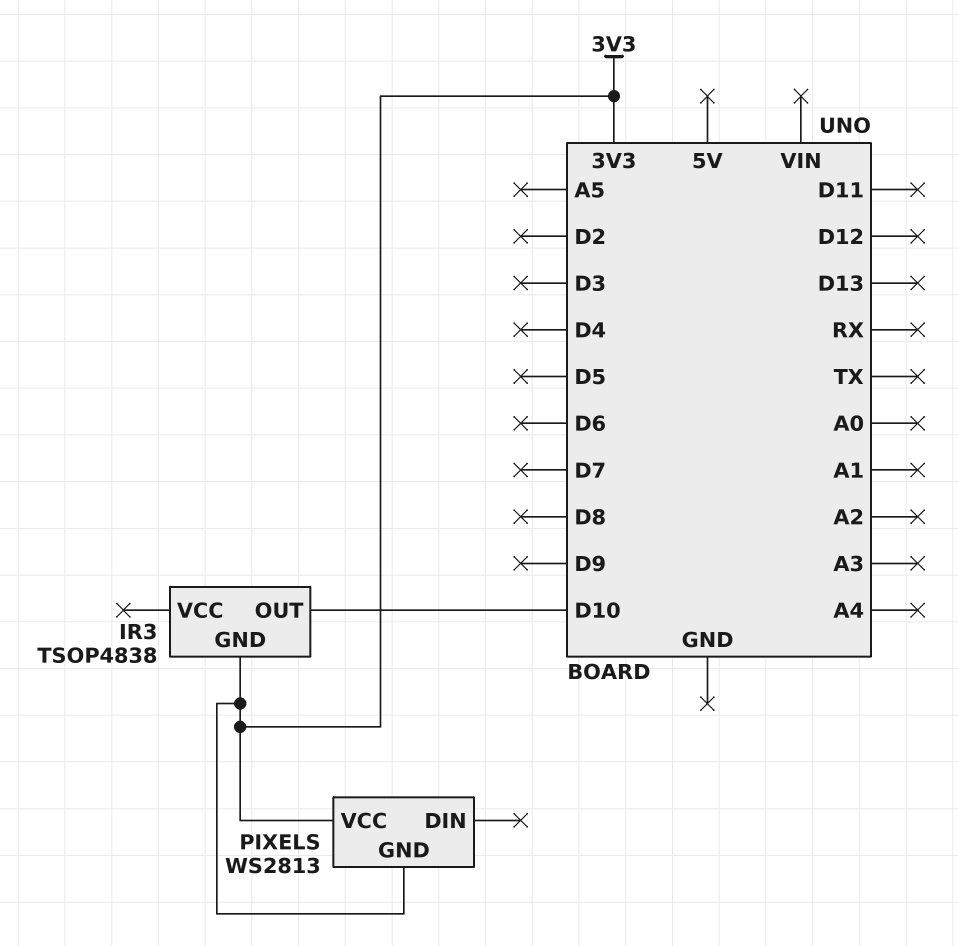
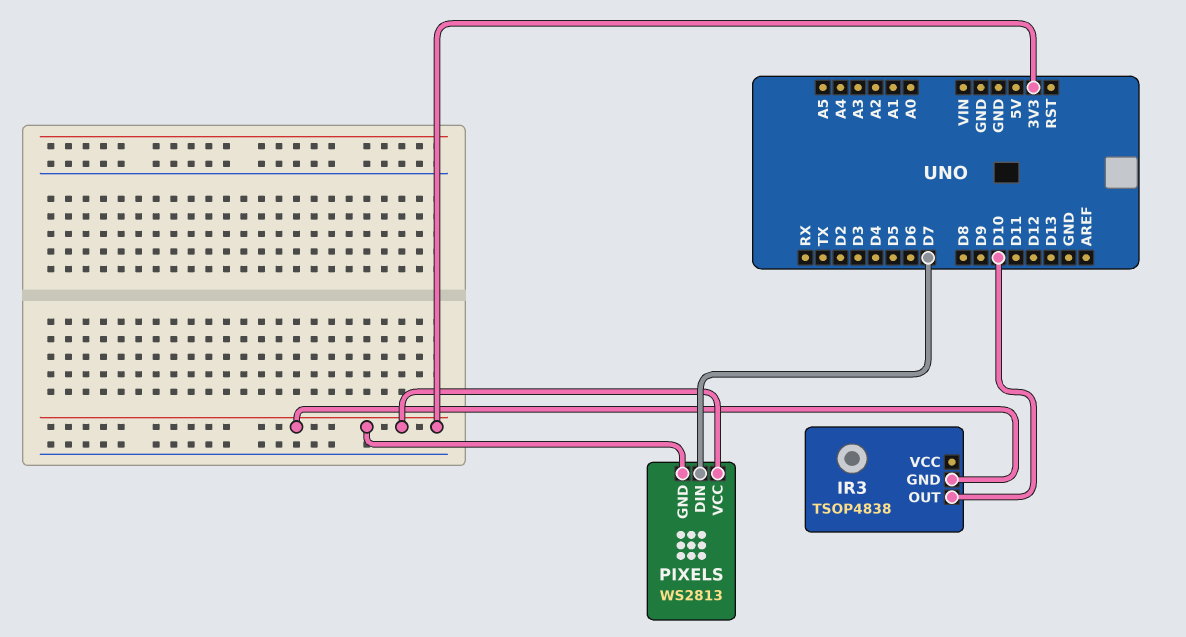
PIXELS pin DIN: none -> D7

